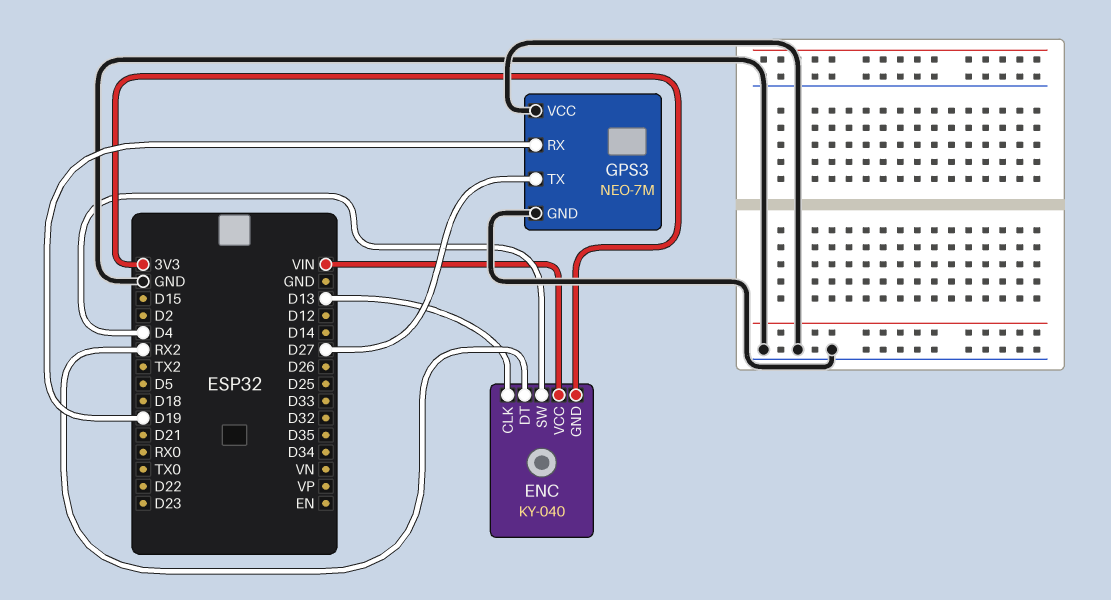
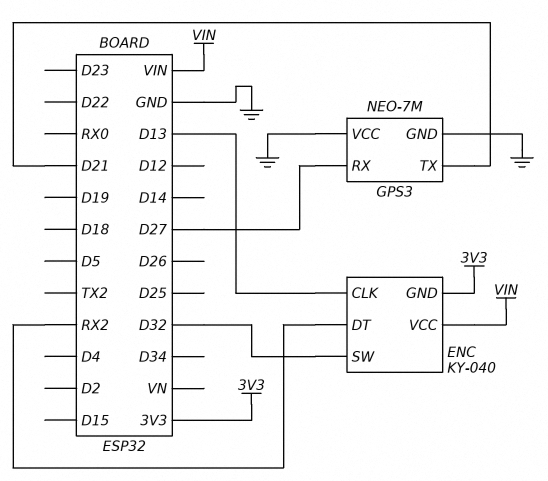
ENC pin SW: D4 -> D32
GPS3 pin RX: D19 -> D27
GPS3 pin TX: D27 -> D21

